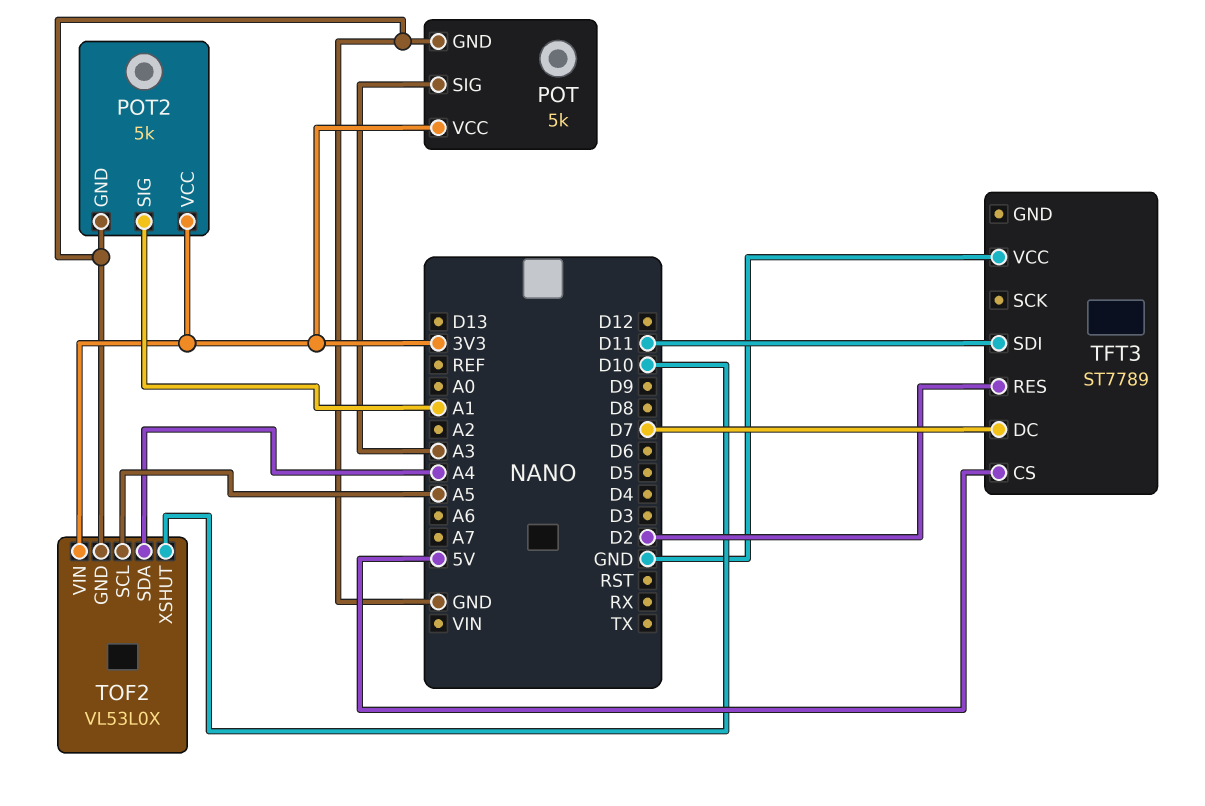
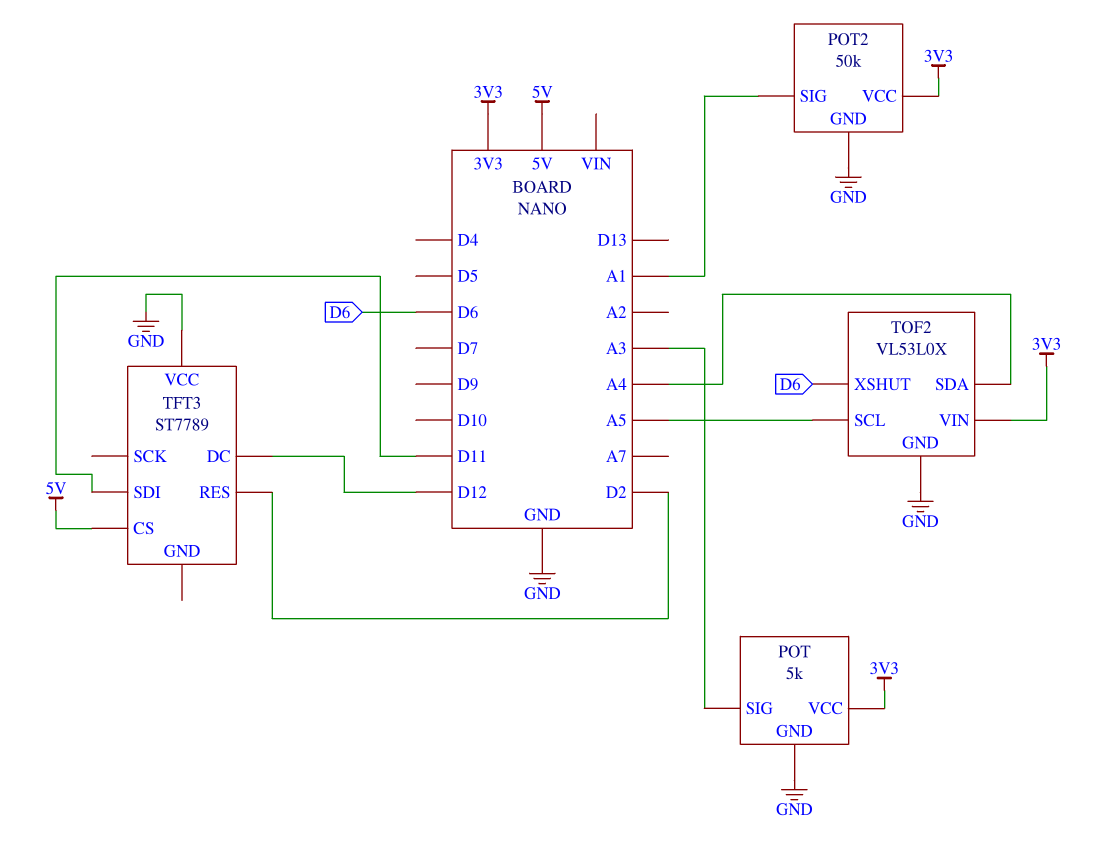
POT2: 5k -> 50k
TFT3 pin DC: D7 -> D12
TOF2 pin XSHUT: D10 -> D6

